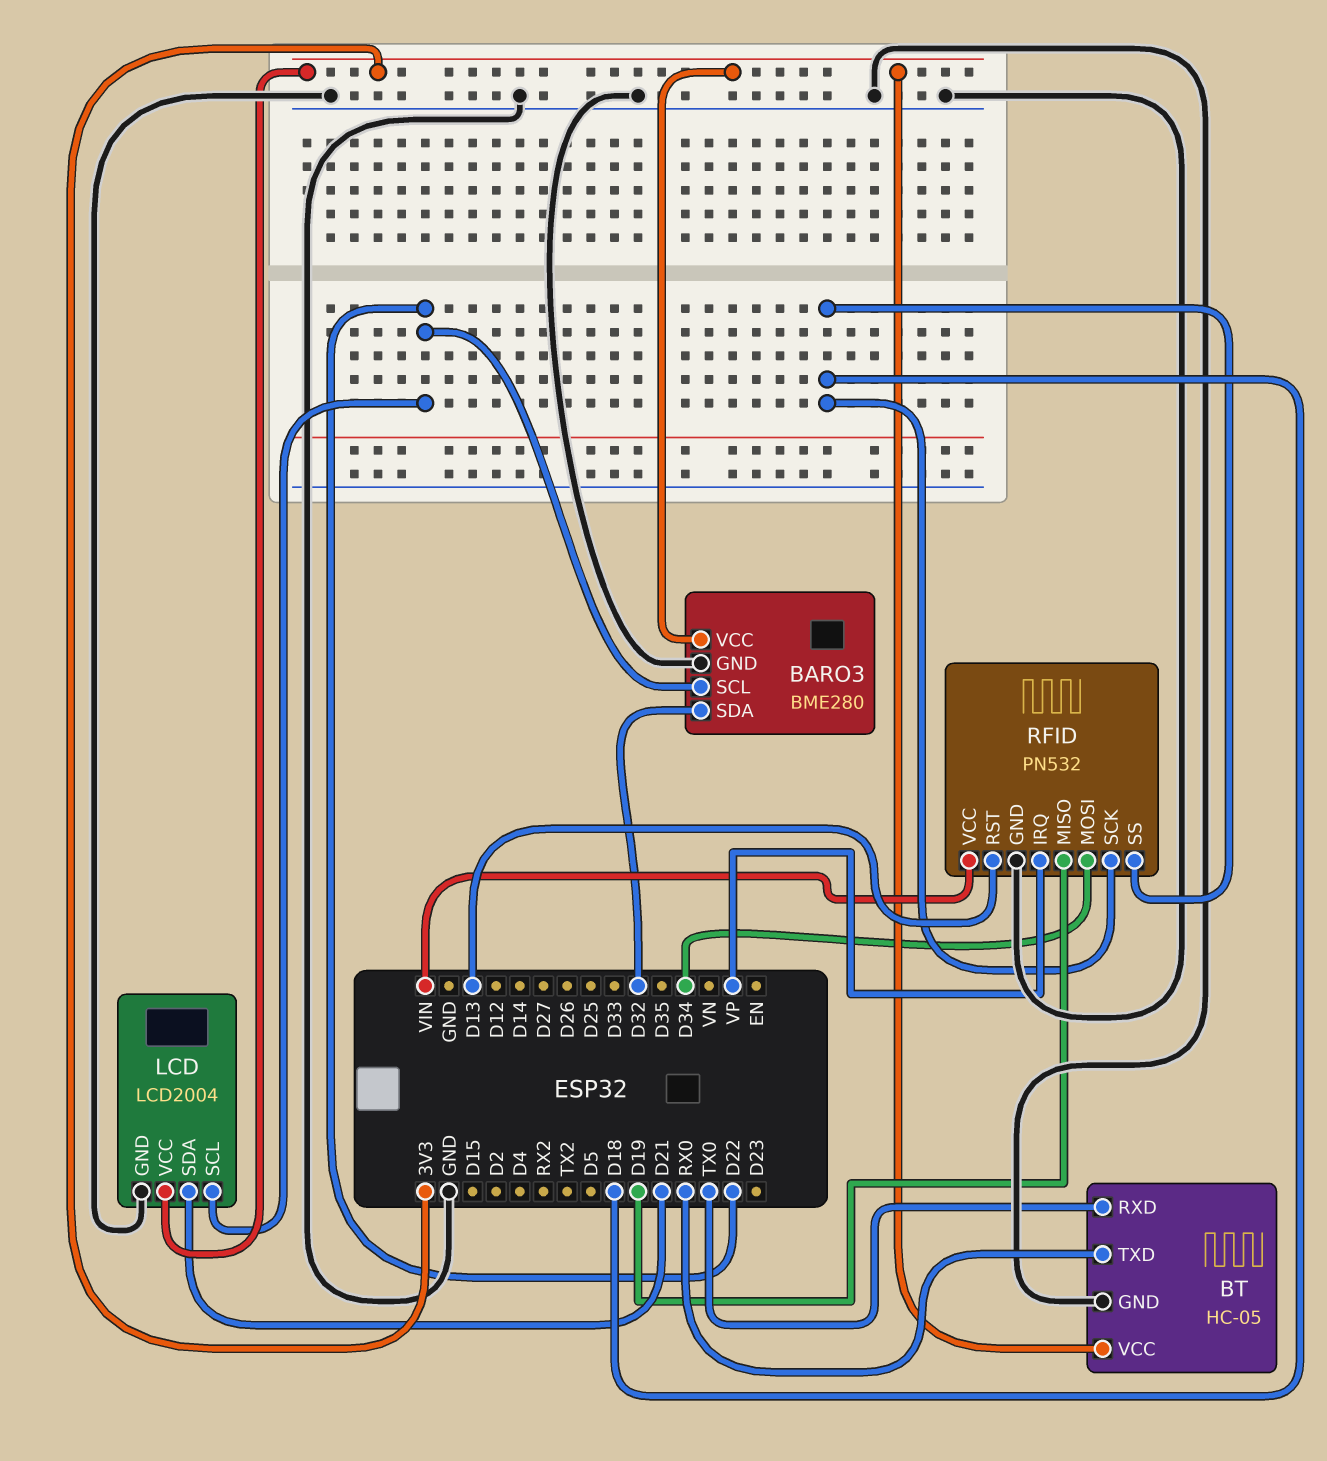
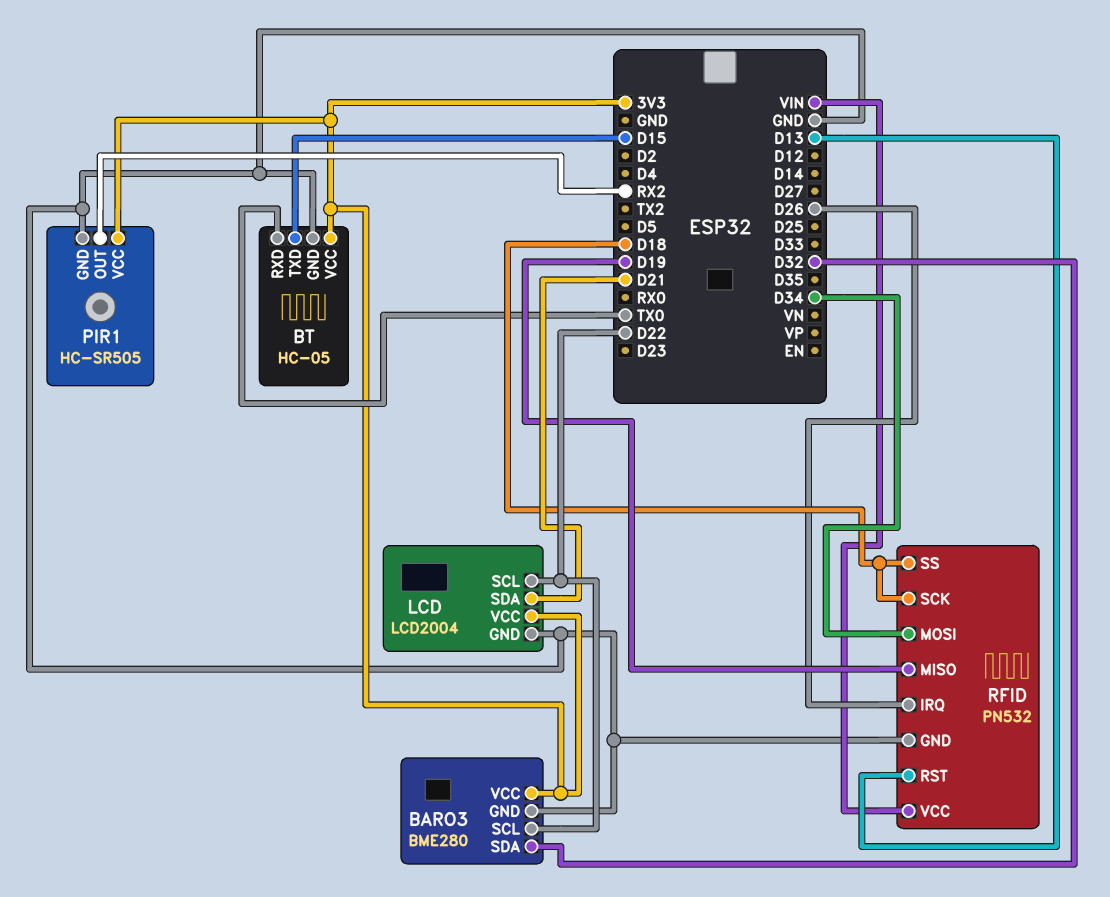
BT pin TXD: RX0 -> D15
PIR1: none -> HC-SR505
PIR1 pin GND: none -> GND
PIR1 pin OUT: none -> RX2
PIR1 pin VCC: none -> 3V3
RFID pin IRQ: VP -> D26

